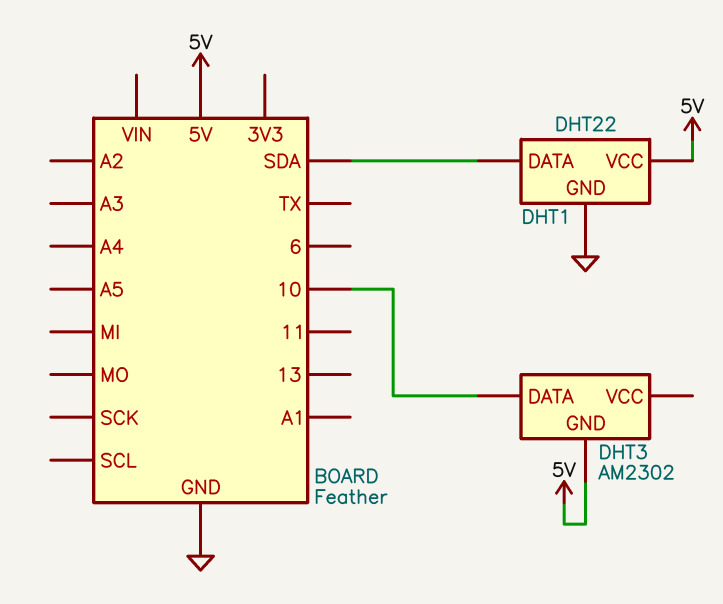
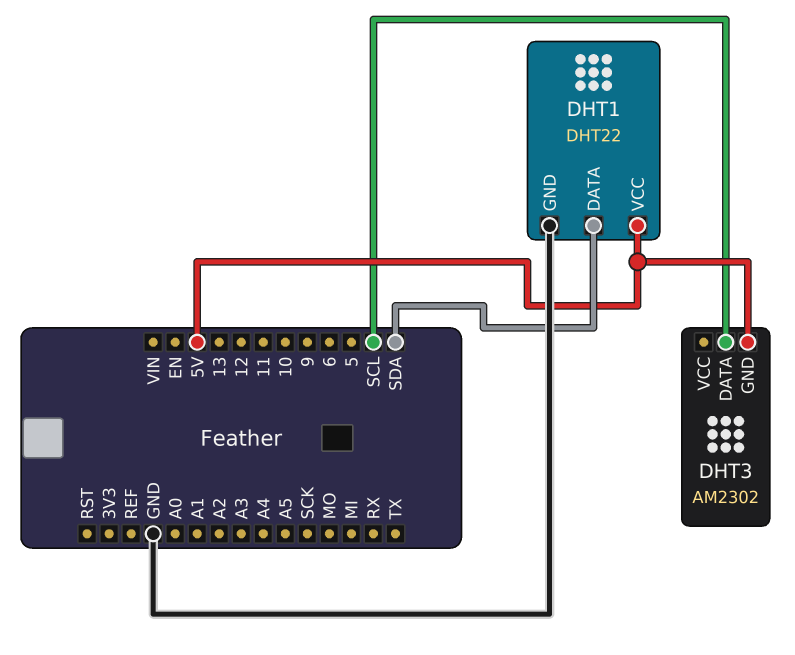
DHT3 pin DATA: 10 -> SCL

